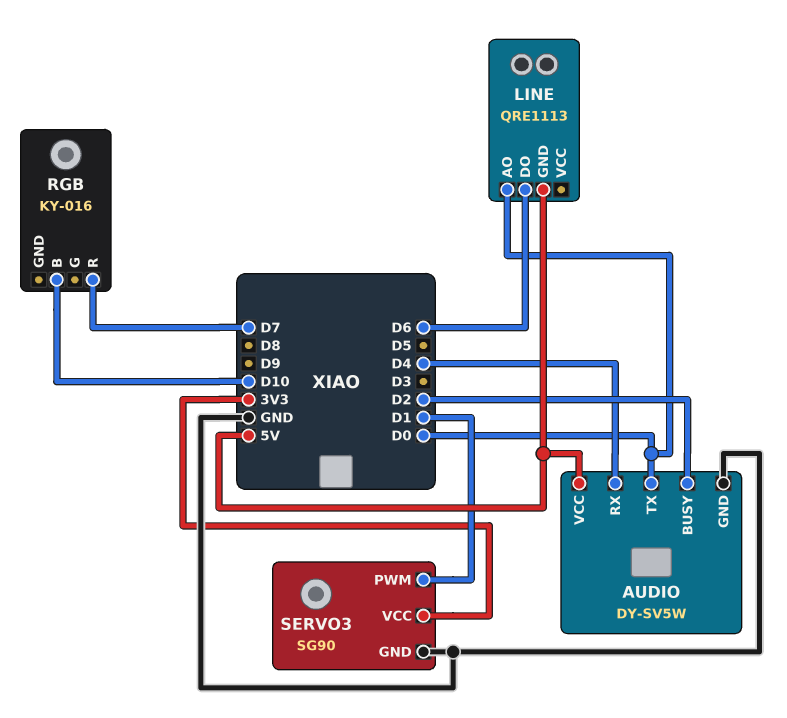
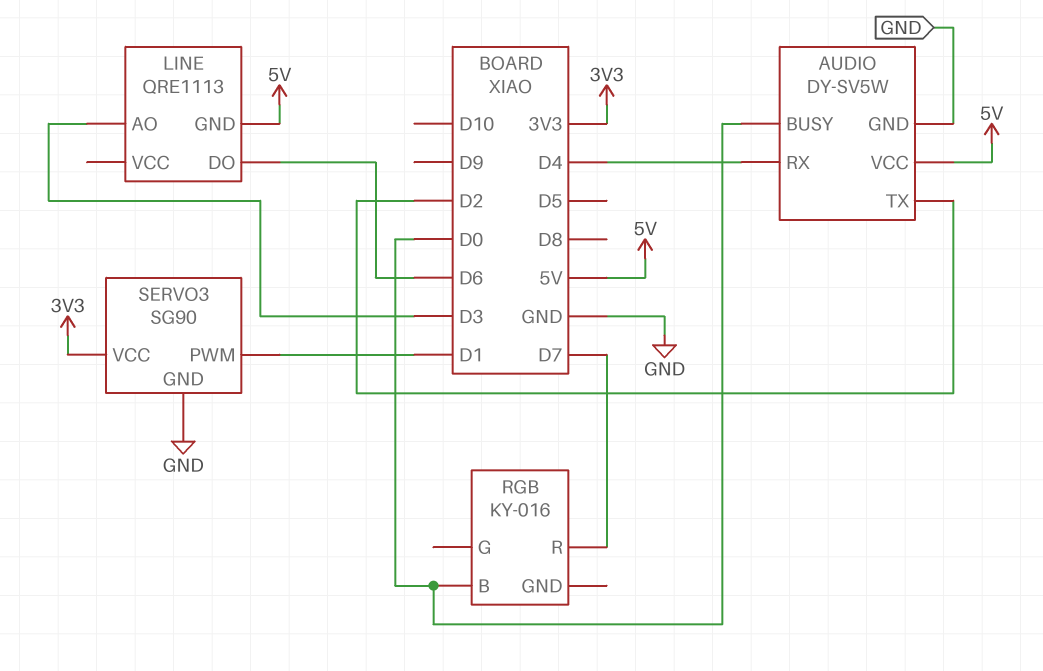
AUDIO pin BUSY: D2 -> D0
AUDIO pin TX: D0 -> D2
LINE pin AO: D0 -> D3
RGB pin B: D10 -> D0

